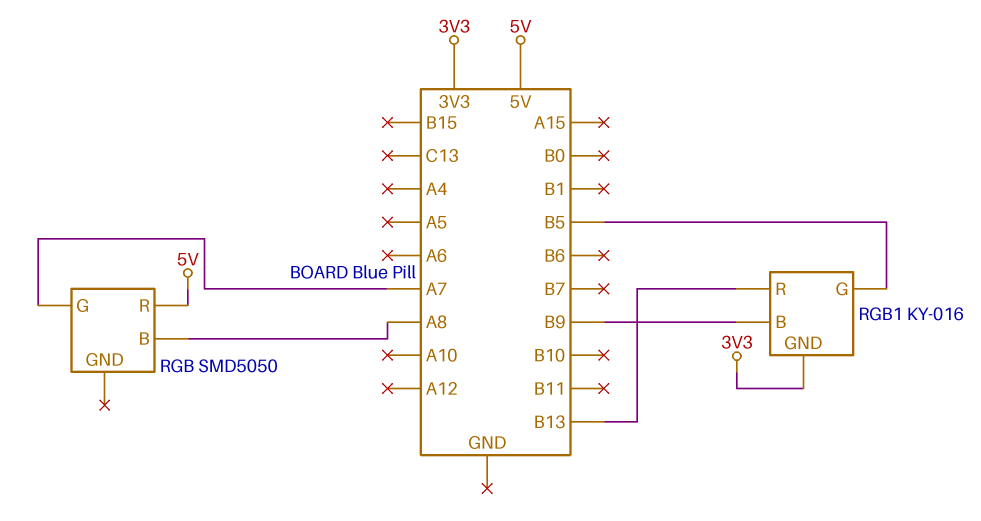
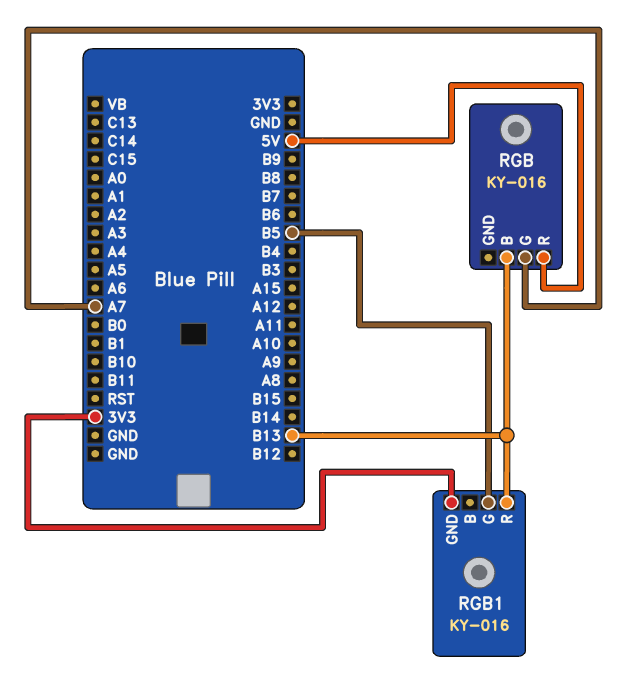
RGB: SMD5050 -> KY-016
RGB pin B: A8 -> B13
RGB1 pin B: B9 -> none

